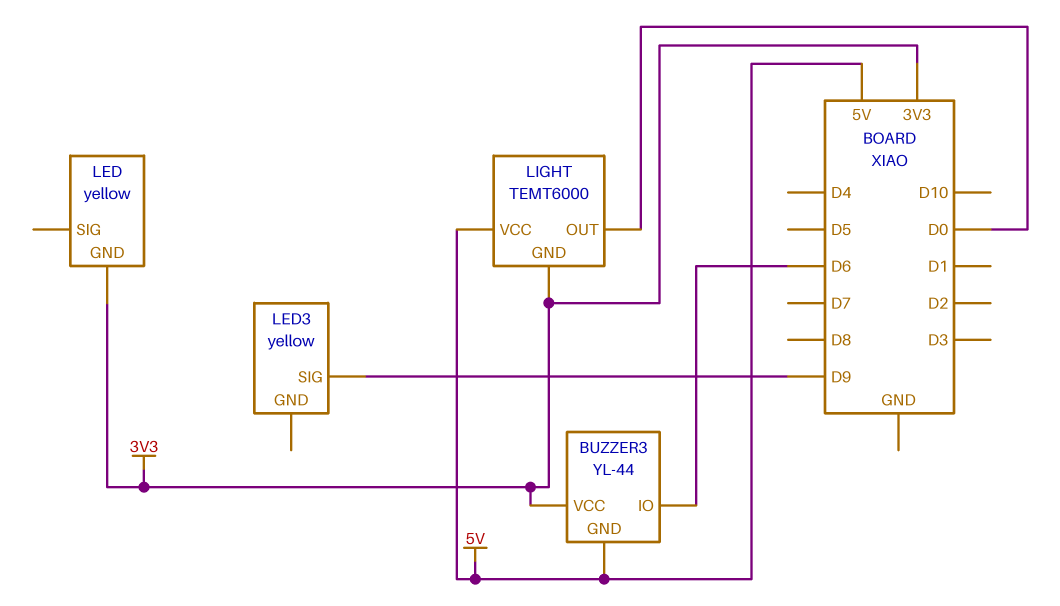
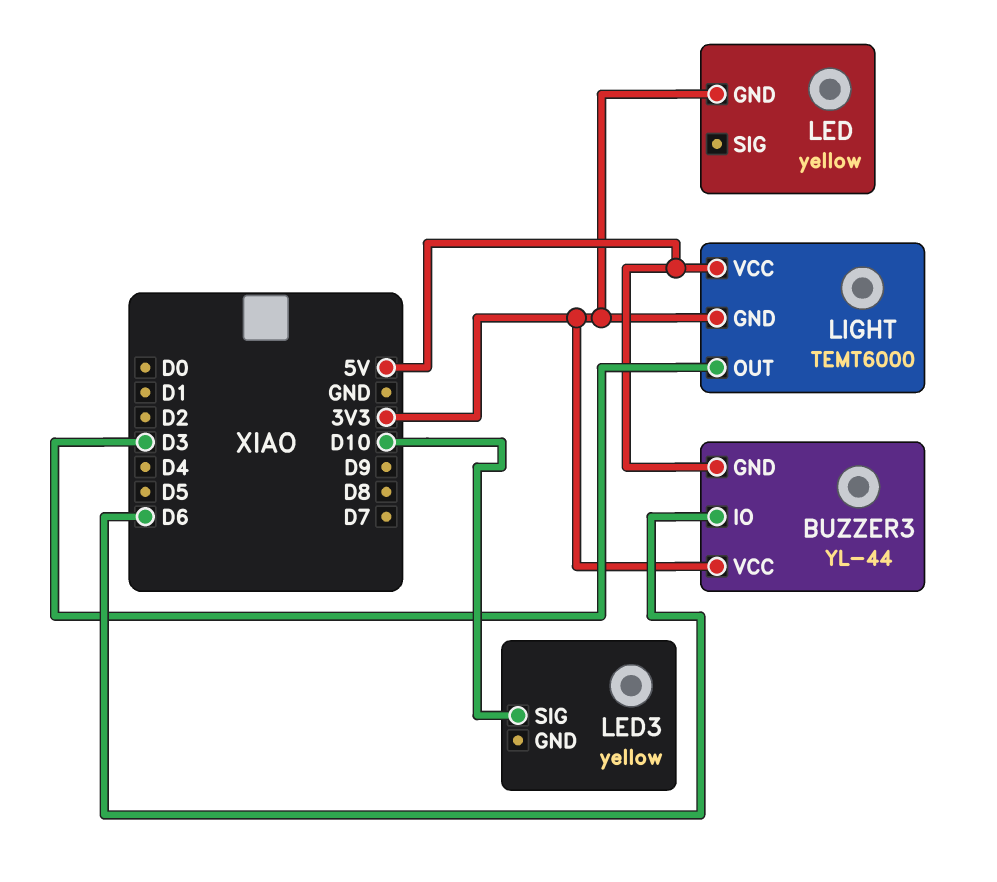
LED3 pin SIG: D9 -> D10
LIGHT pin OUT: D0 -> D3

